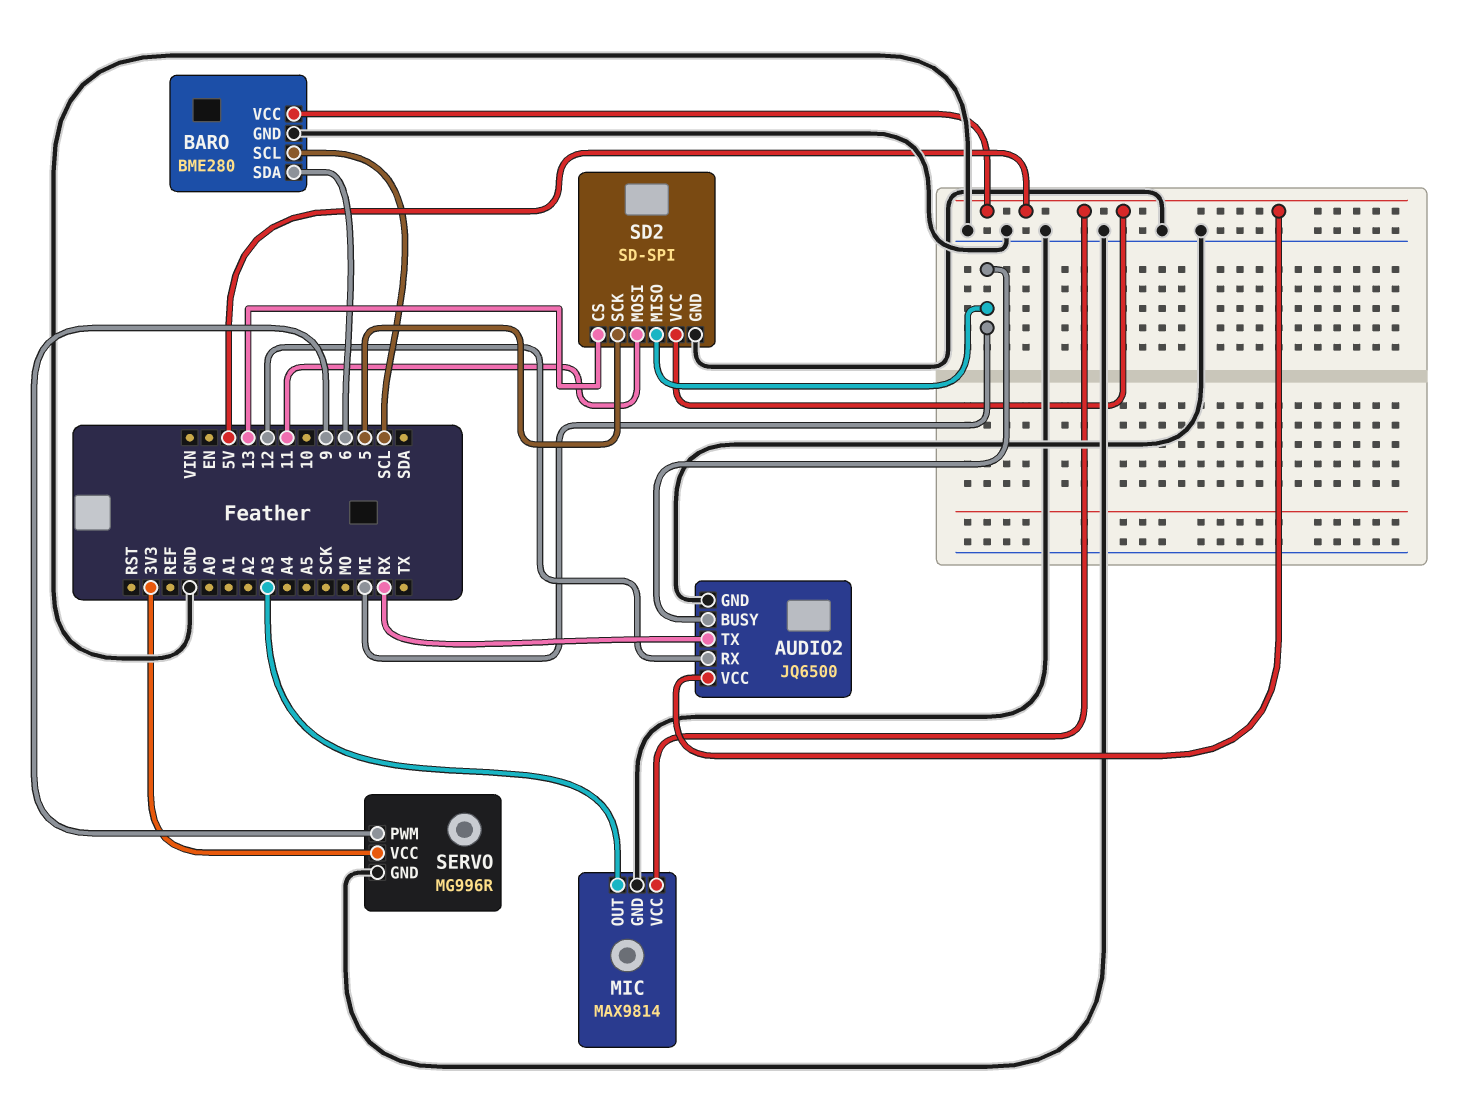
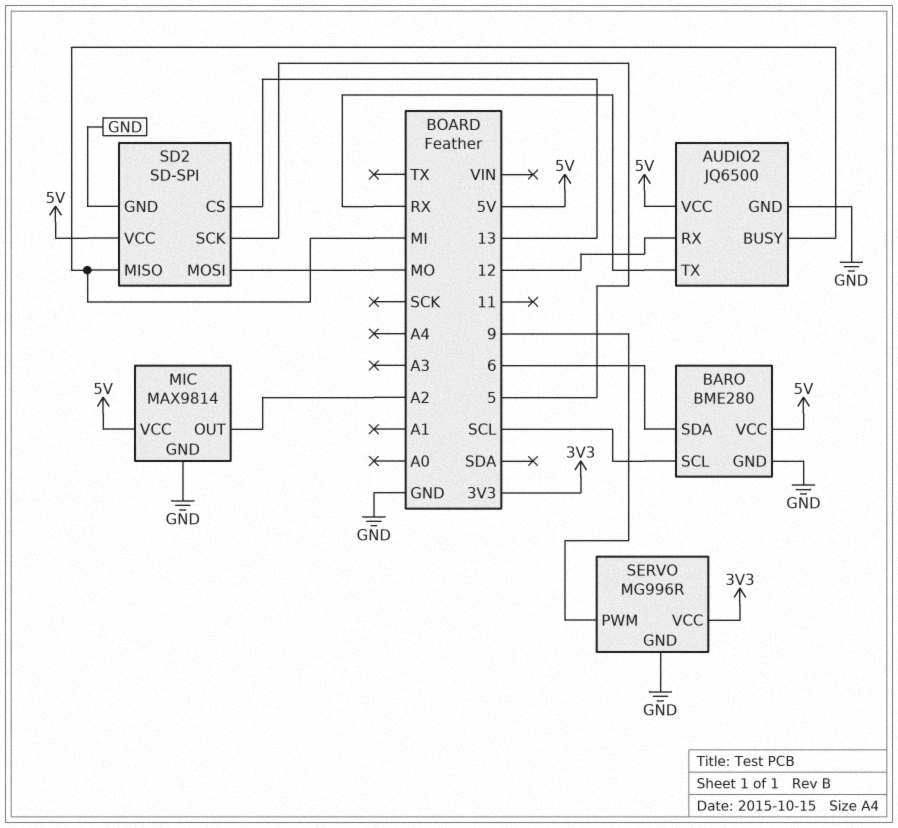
MIC pin OUT: A3 -> A2
SD2 pin MOSI: 11 -> MO

